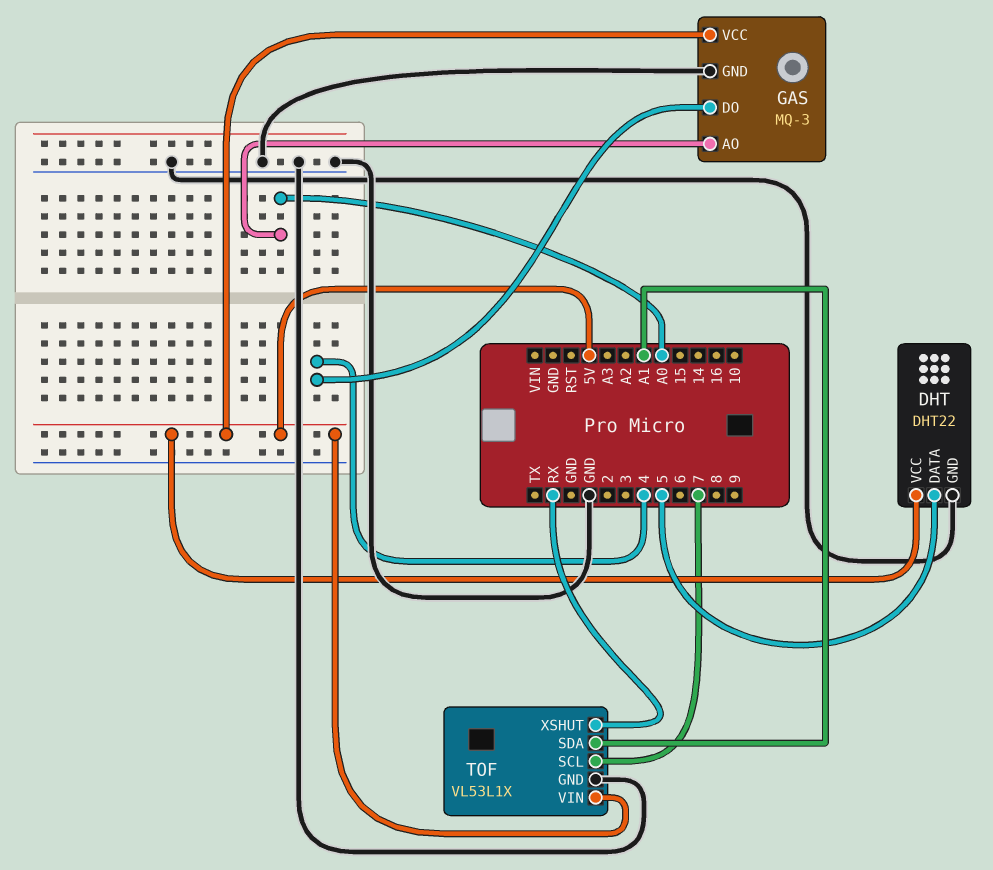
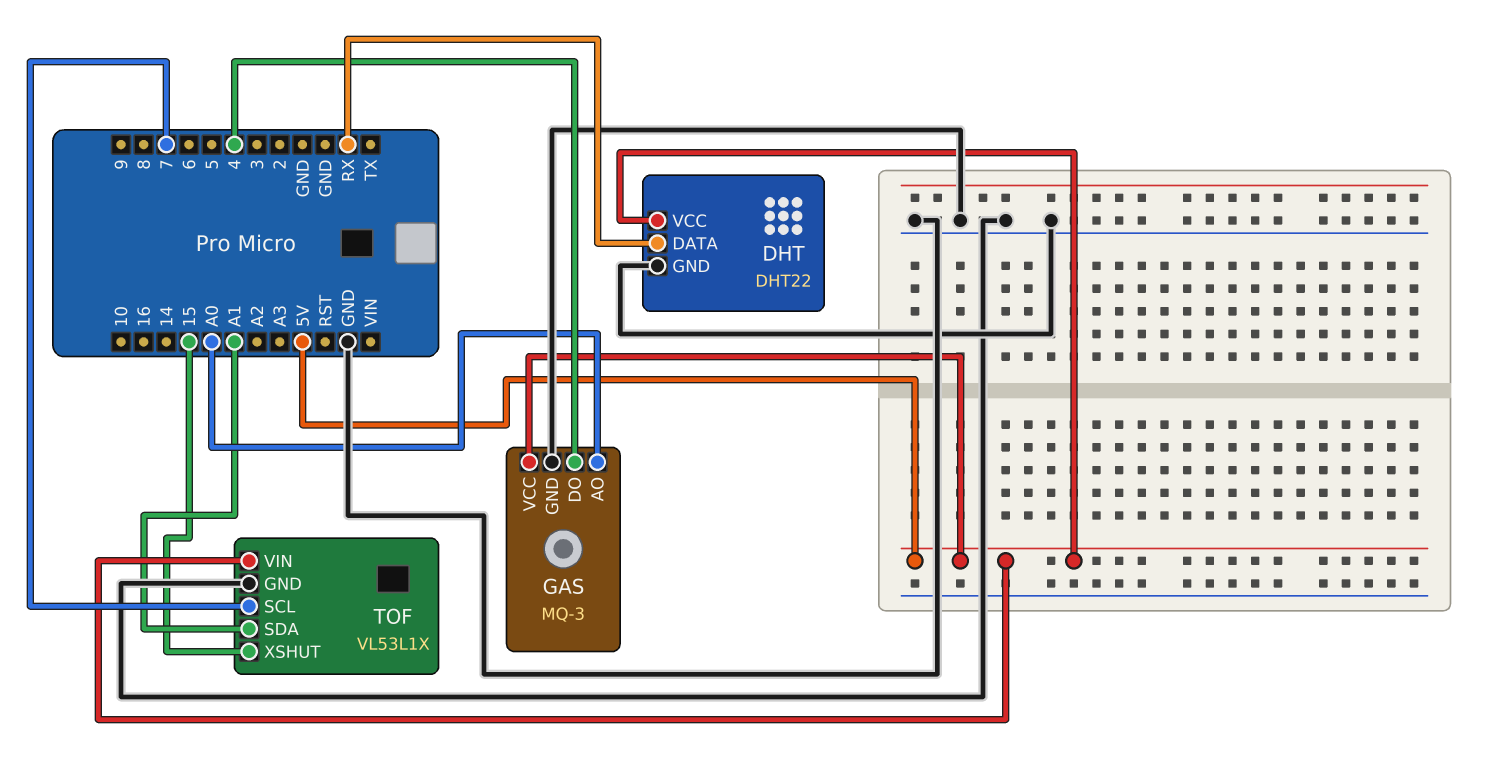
DHT pin DATA: 5 -> RX
TOF pin XSHUT: RX -> 15

